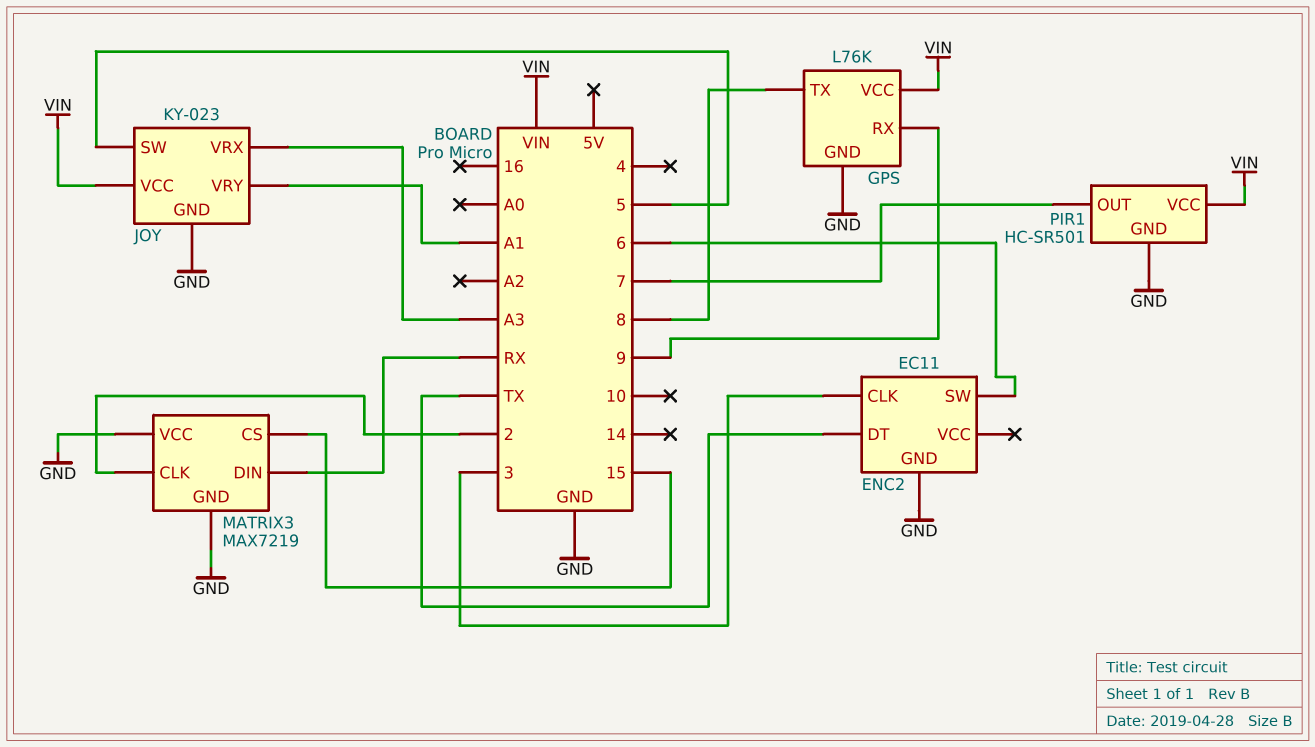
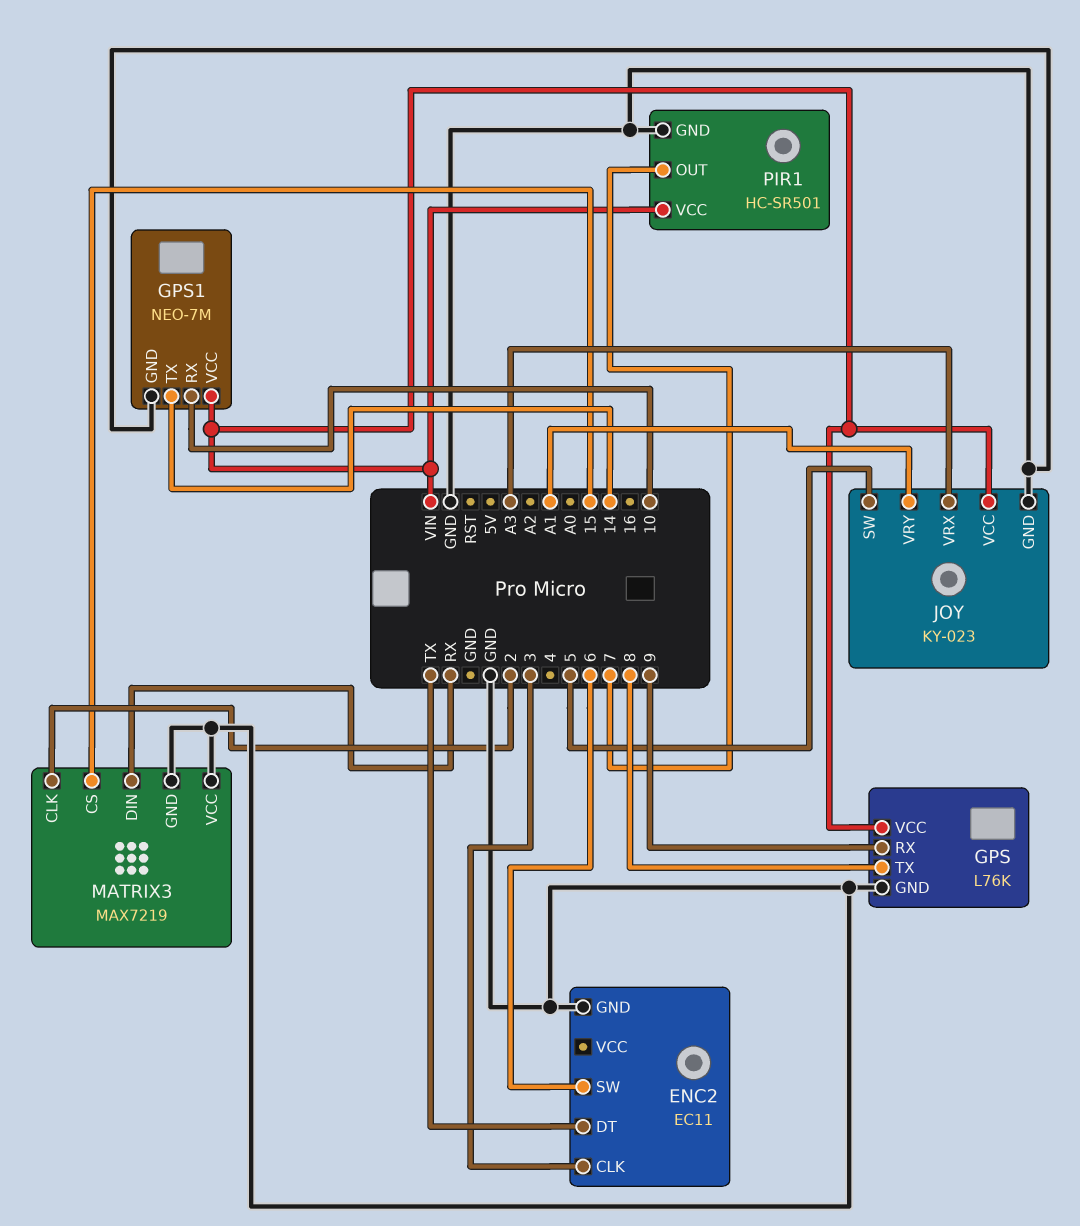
GPS1: none -> NEO-7M
GPS1 pin GND: none -> GND
GPS1 pin RX: none -> 10
GPS1 pin TX: none -> 14
GPS1 pin VCC: none -> VIN

